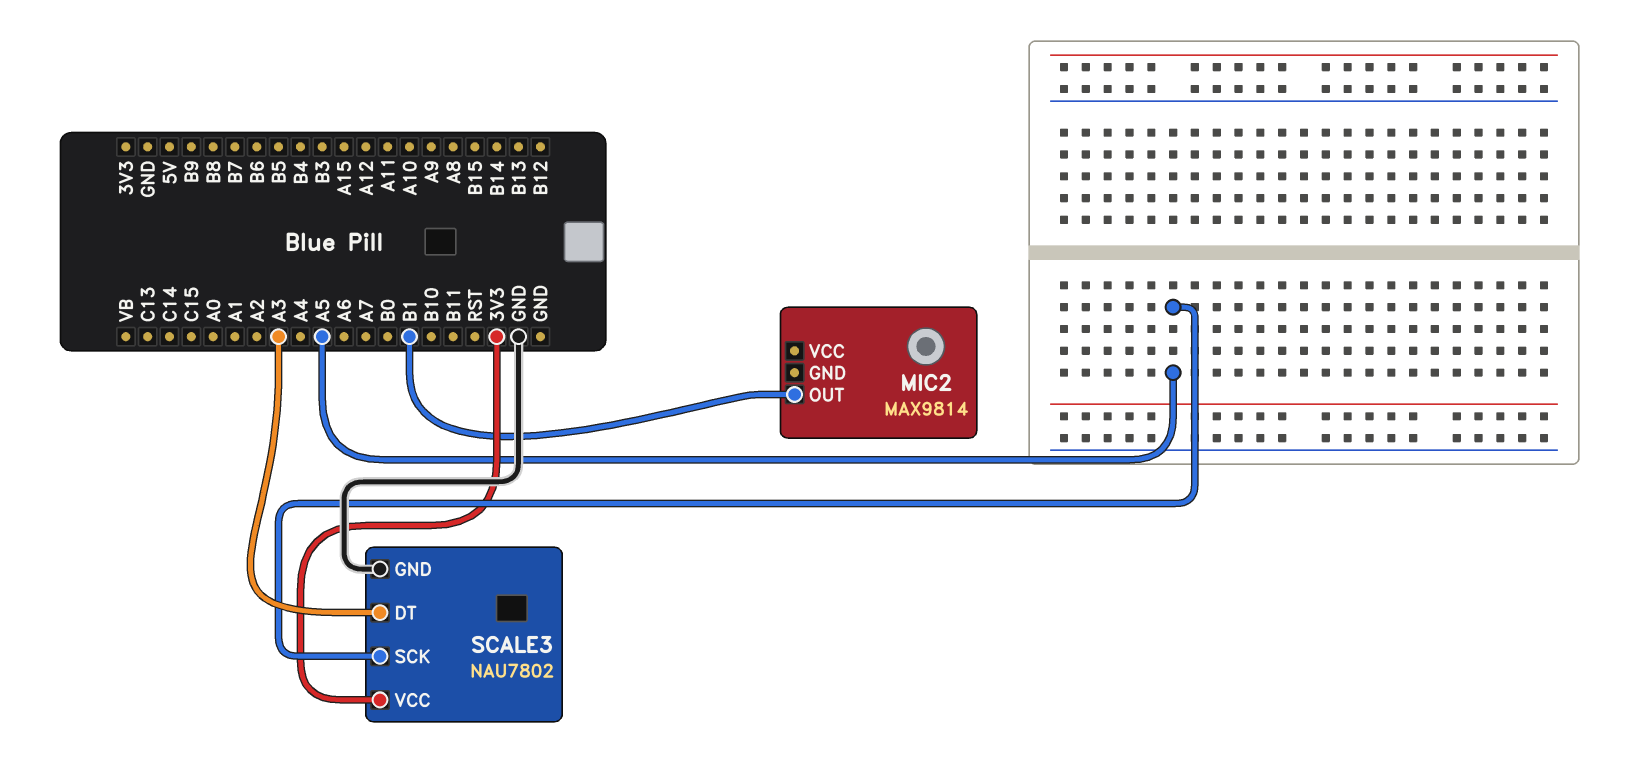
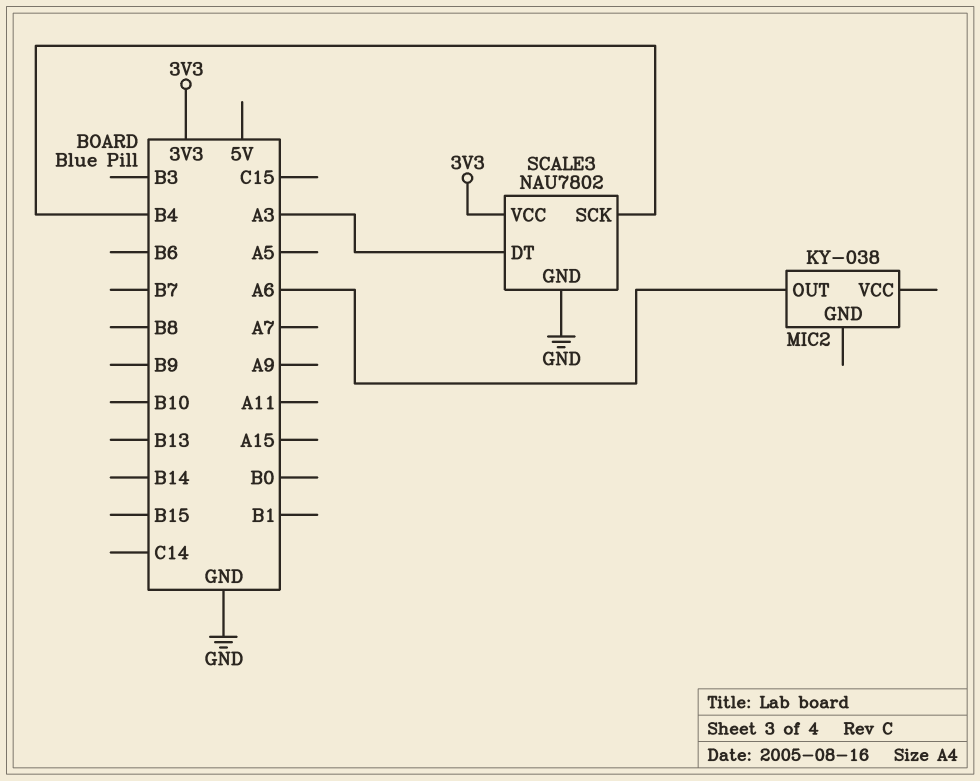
MIC2: MAX9814 -> KY-038
MIC2 pin OUT: B1 -> A6
SCALE3 pin SCK: A5 -> B4

